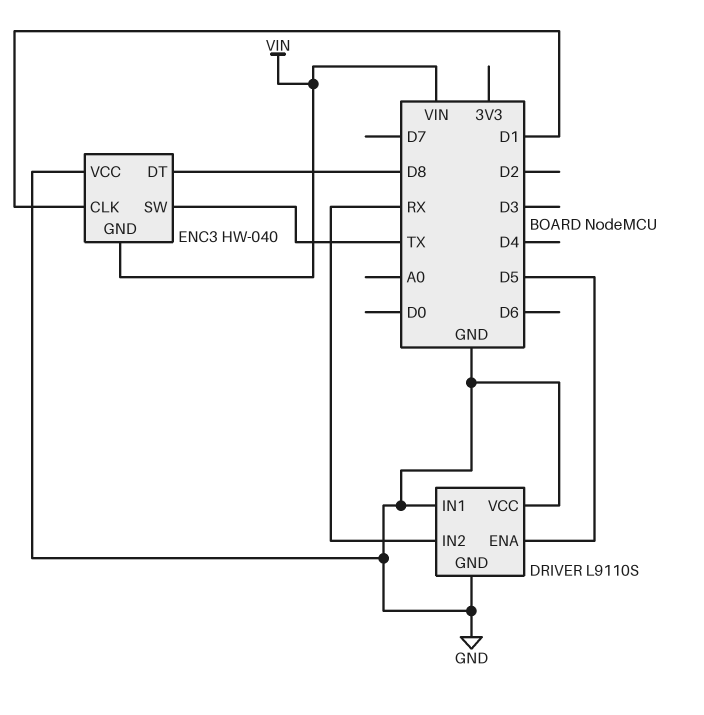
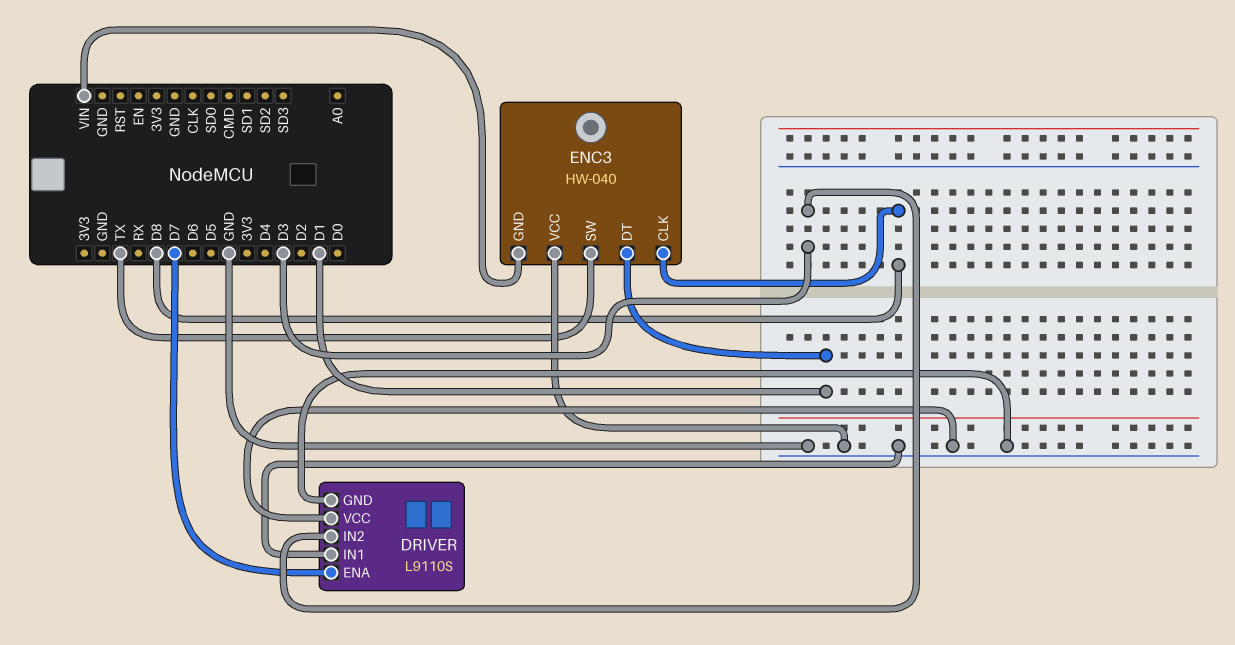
DRIVER pin ENA: D5 -> D7
DRIVER pin IN2: RX -> D3
ENC3 pin CLK: D1 -> D8
ENC3 pin DT: D8 -> D1

